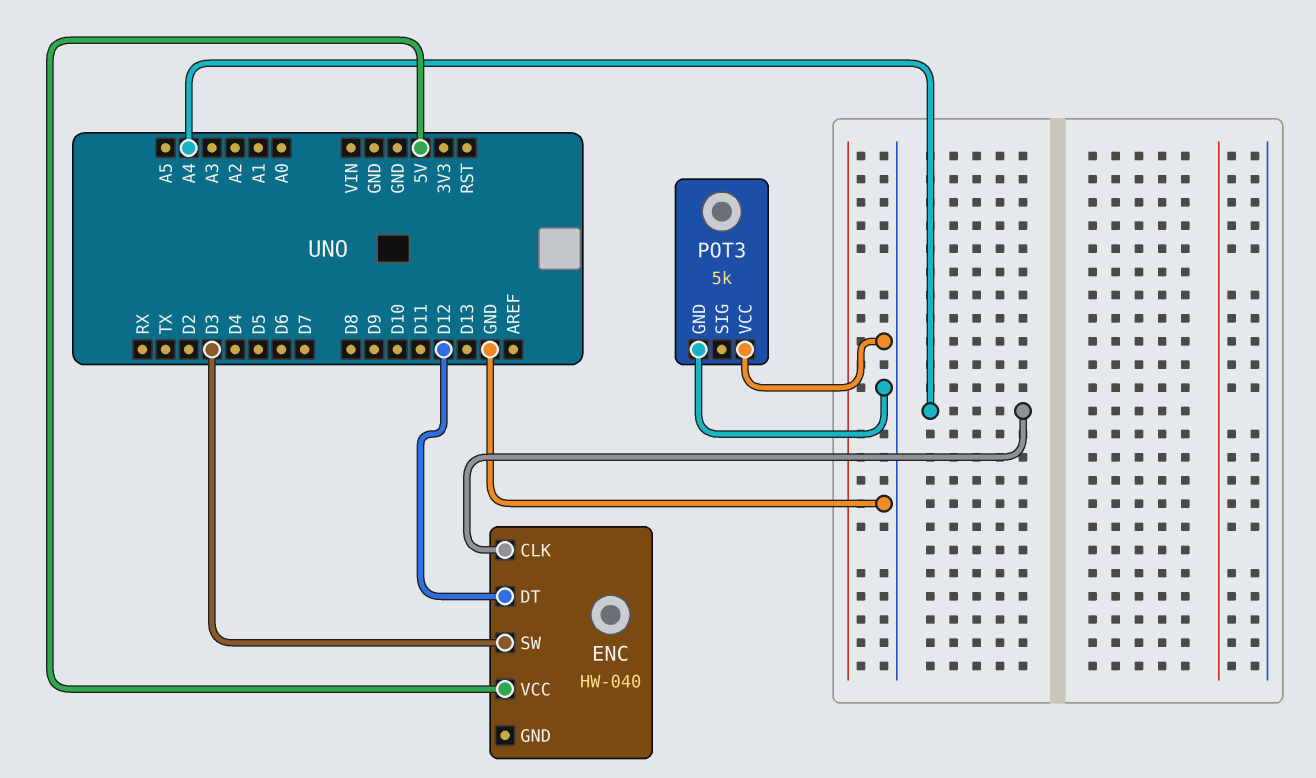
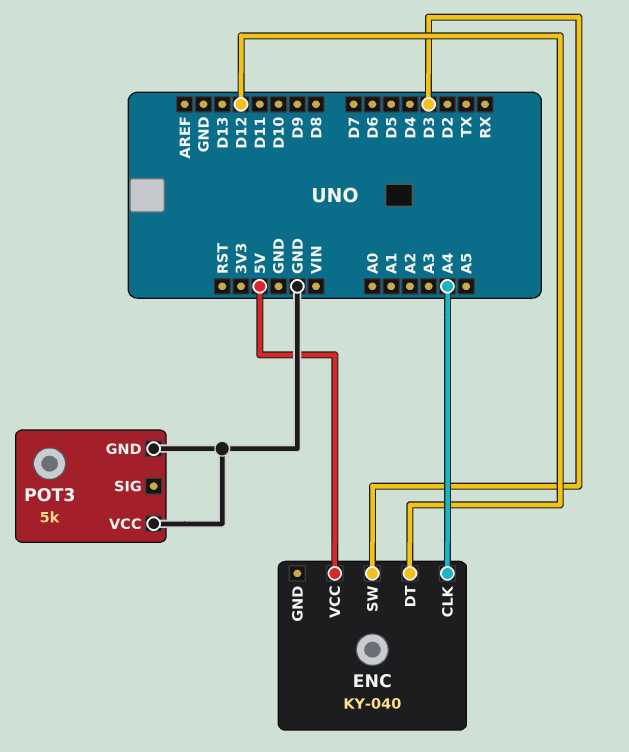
ENC: HW-040 -> KY-040

